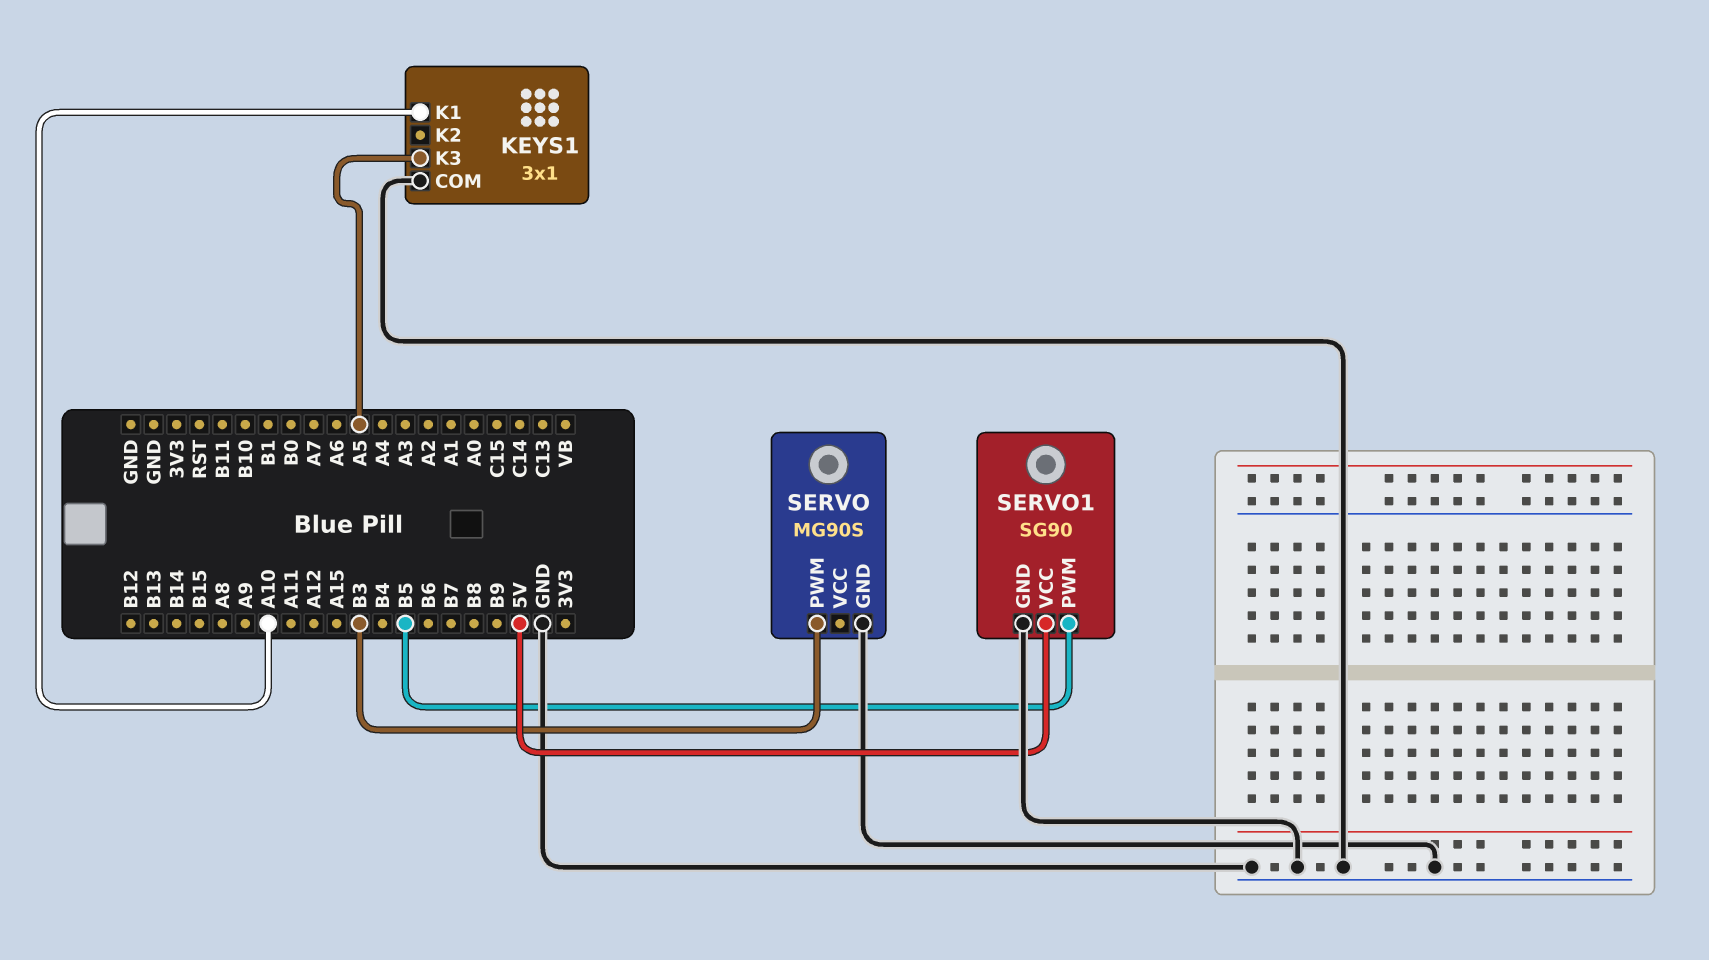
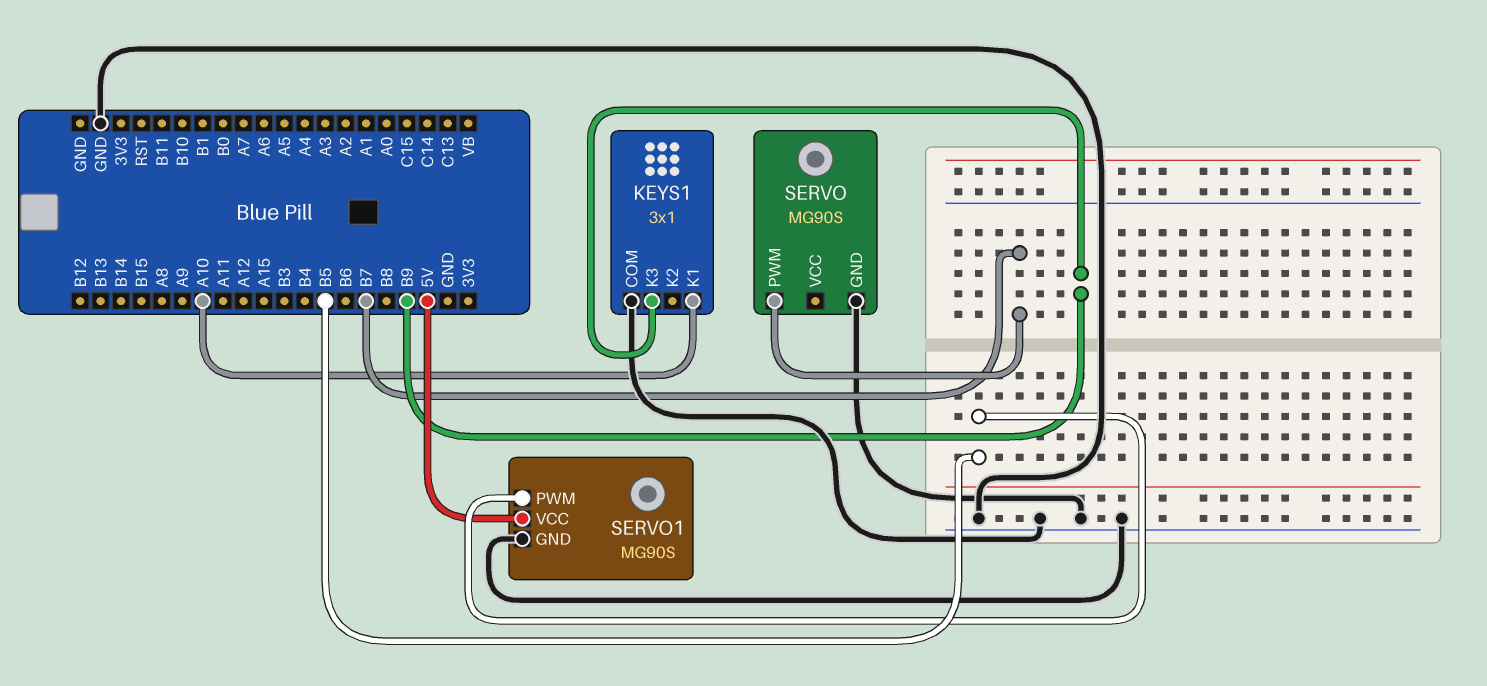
KEYS1 pin K3: A5 -> B9
SERVO pin PWM: B3 -> B7
SERVO1: SG90 -> MG90S

